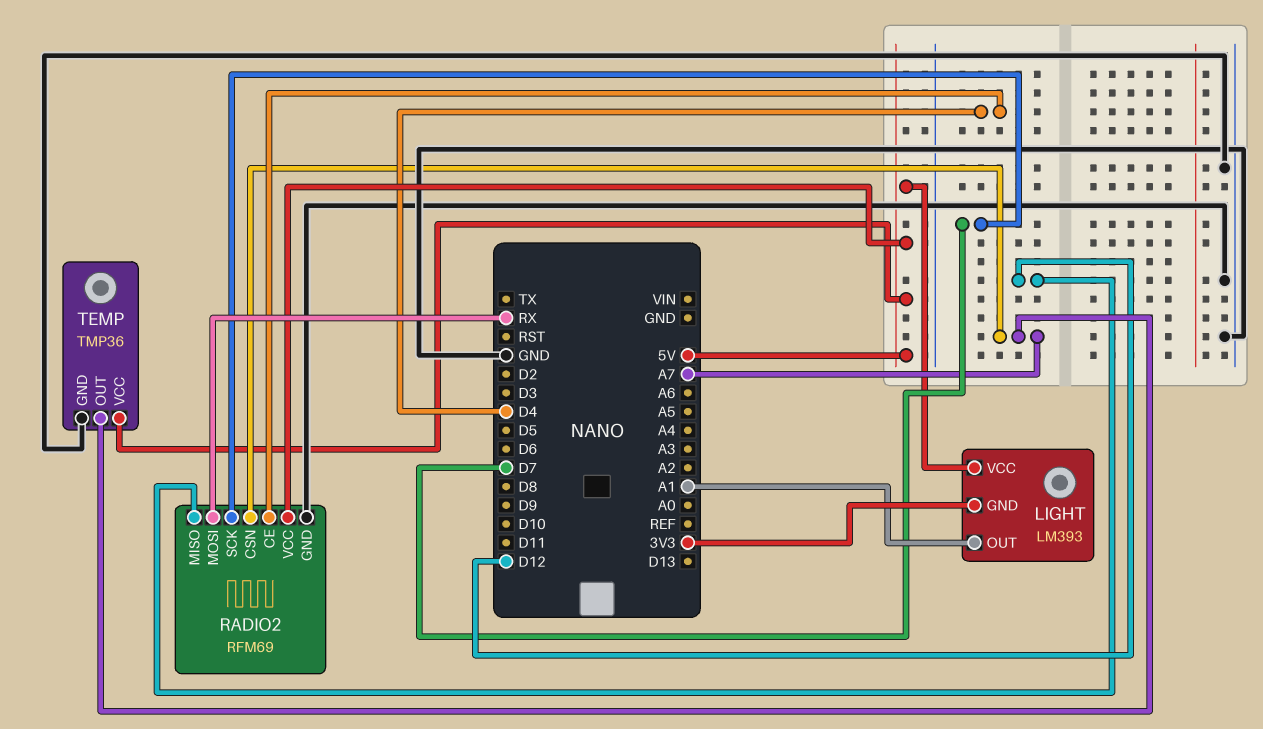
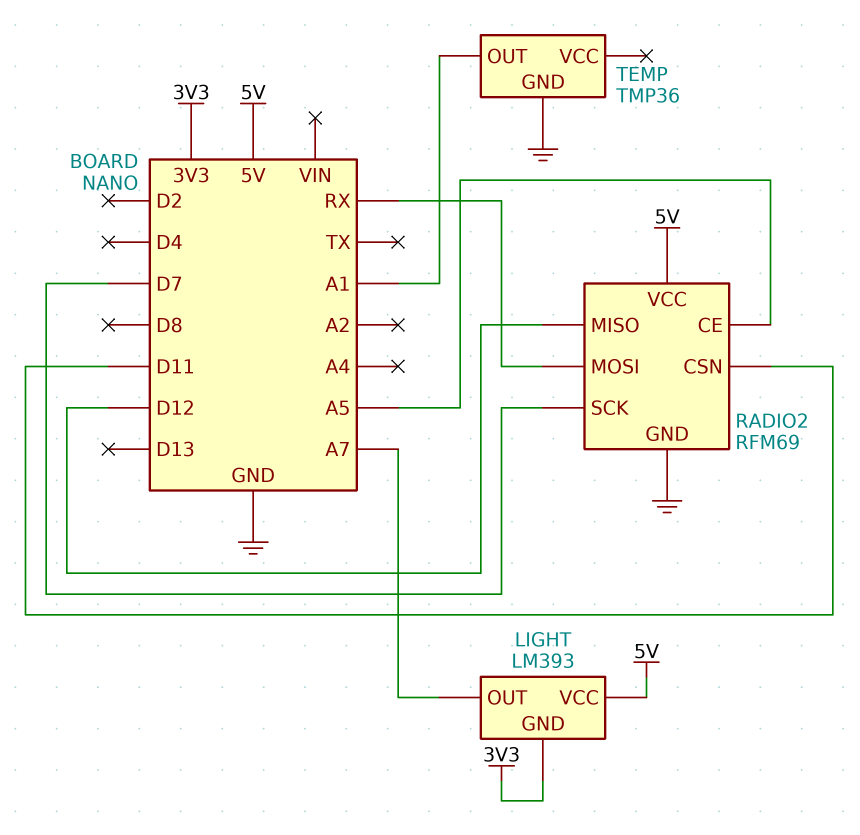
LIGHT pin OUT: A1 -> A7
RADIO2 pin CE: D4 -> A5
RADIO2 pin CSN: A7 -> D11
TEMP pin OUT: A7 -> A1
TEMP pin VCC: 5V -> none

